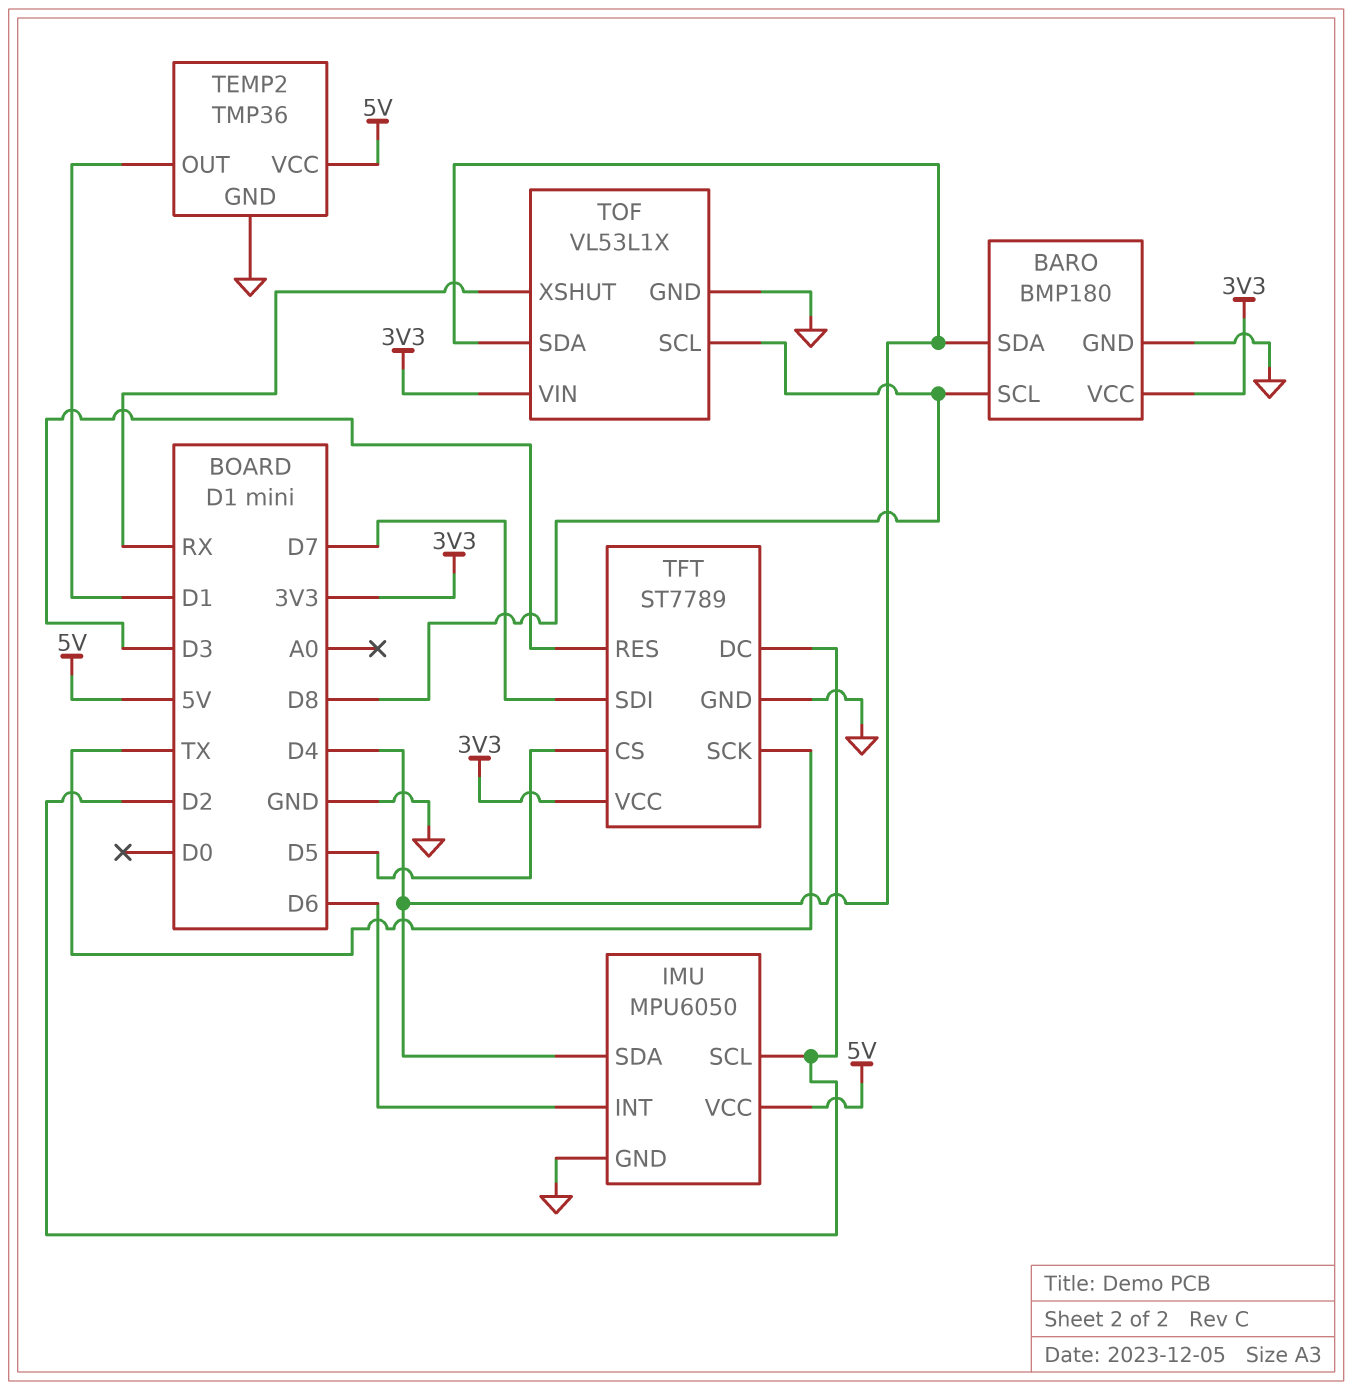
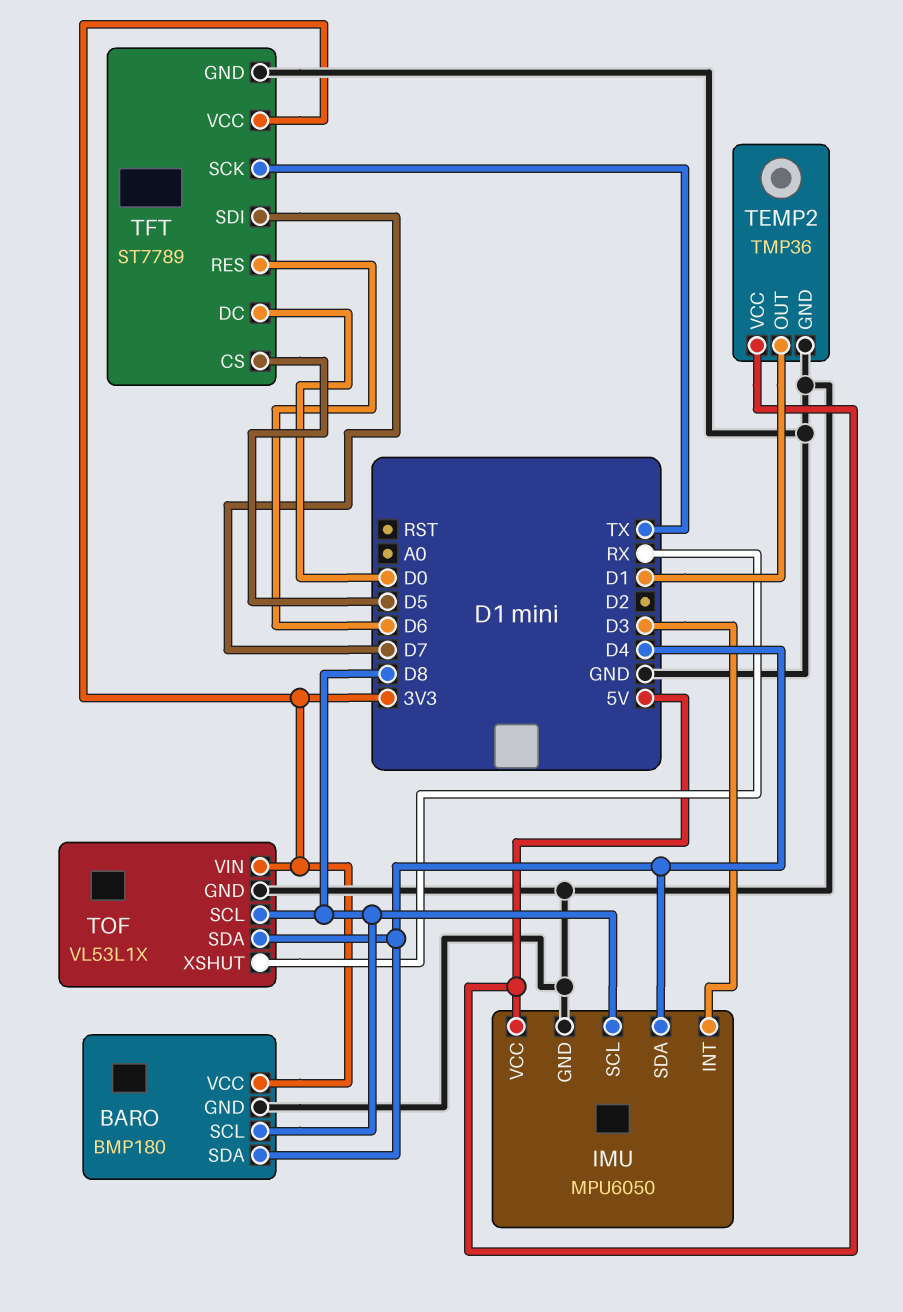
IMU pin INT: D6 -> D3
IMU pin SCL: D2 -> D8
TFT pin DC: D2 -> D0
TFT pin RES: D3 -> D6

